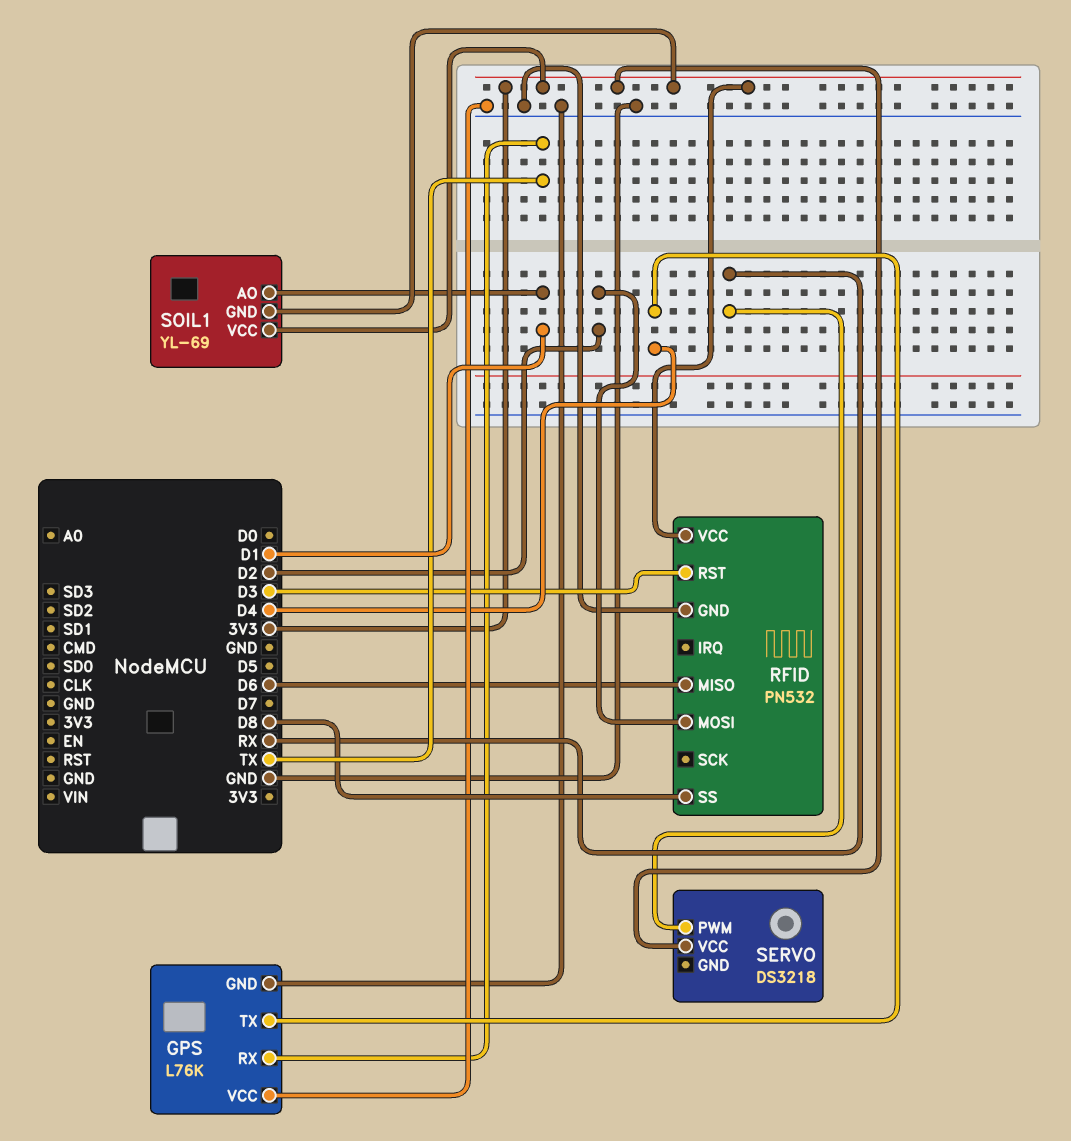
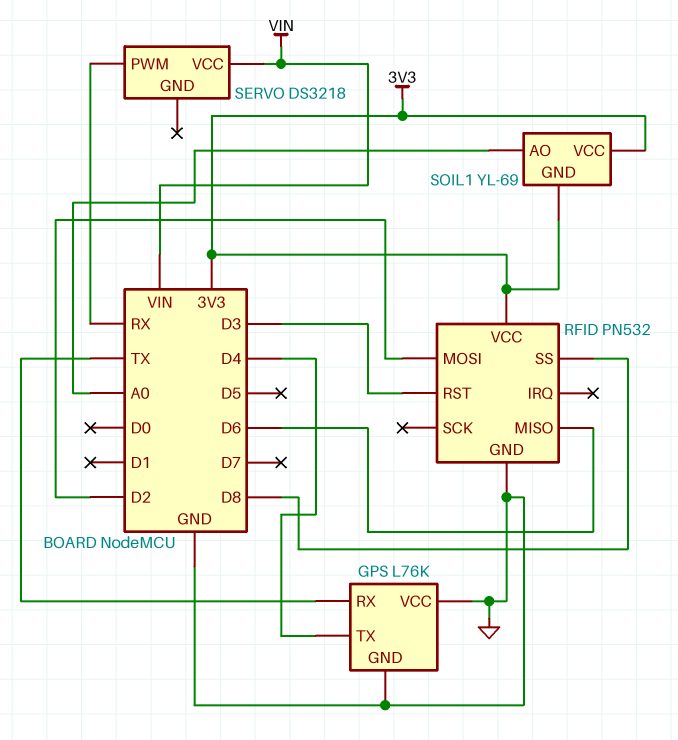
SERVO pin VCC: 3V3 -> VIN
SOIL1 pin AO: D1 -> A0

